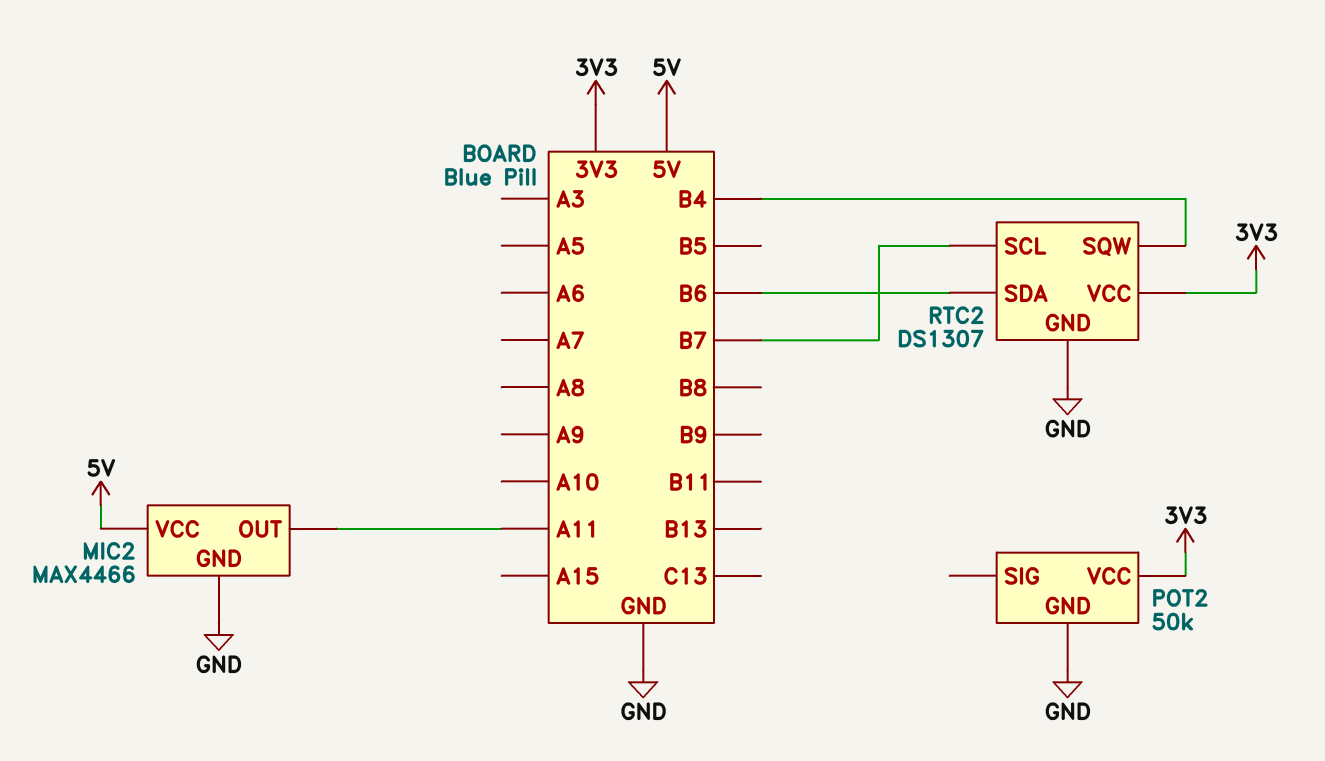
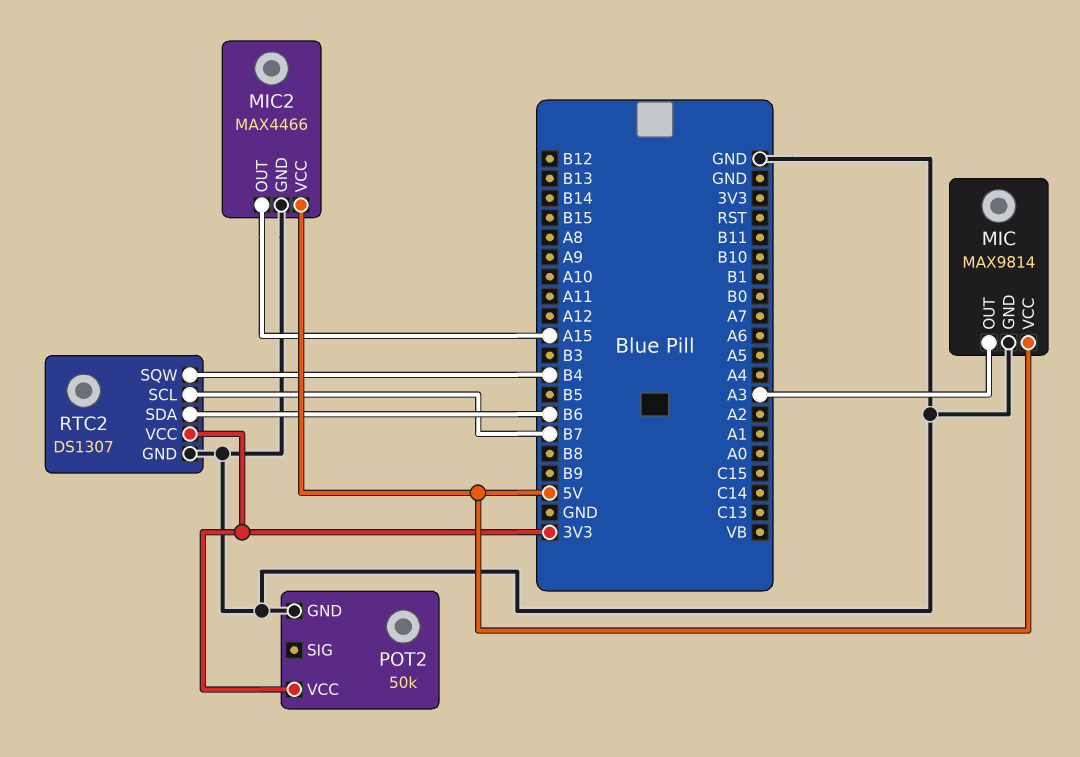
MIC: none -> MAX9814
MIC pin GND: none -> GND
MIC pin OUT: none -> A3
MIC pin VCC: none -> 5V
MIC2 pin OUT: A11 -> A15

